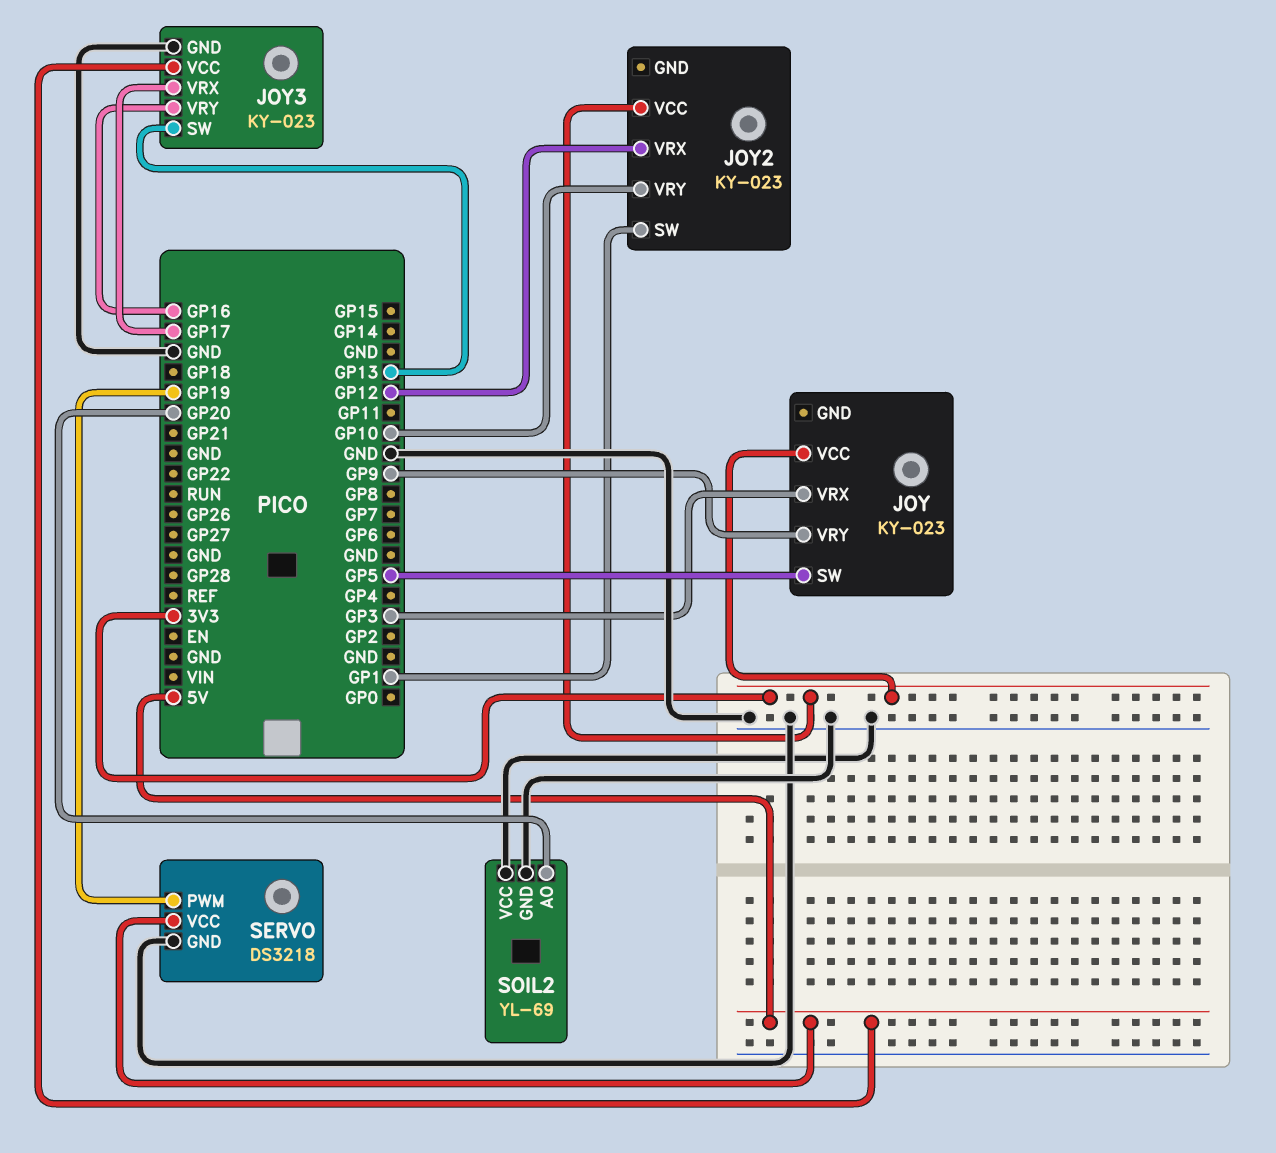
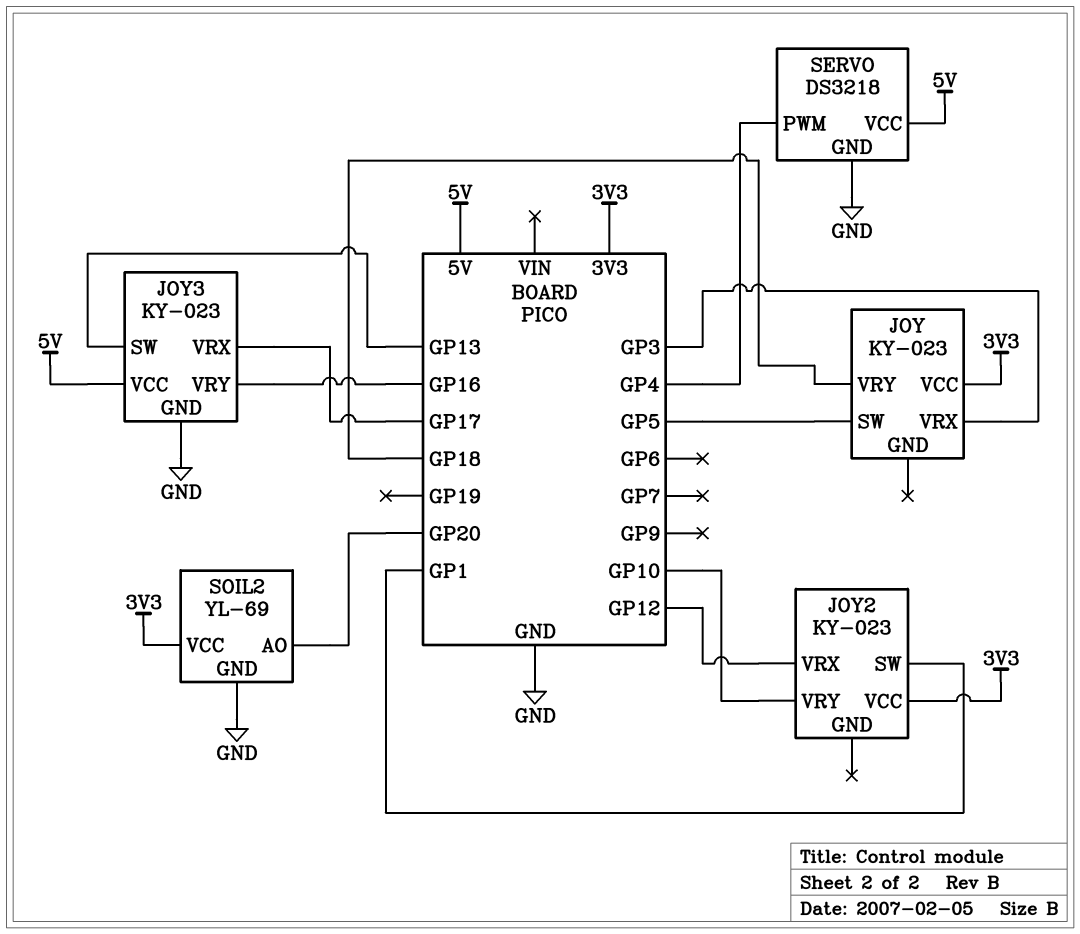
JOY pin VRY: GP9 -> GP18
SERVO pin PWM: GP19 -> GP4
SOIL2 pin VCC: GND -> 3V3

